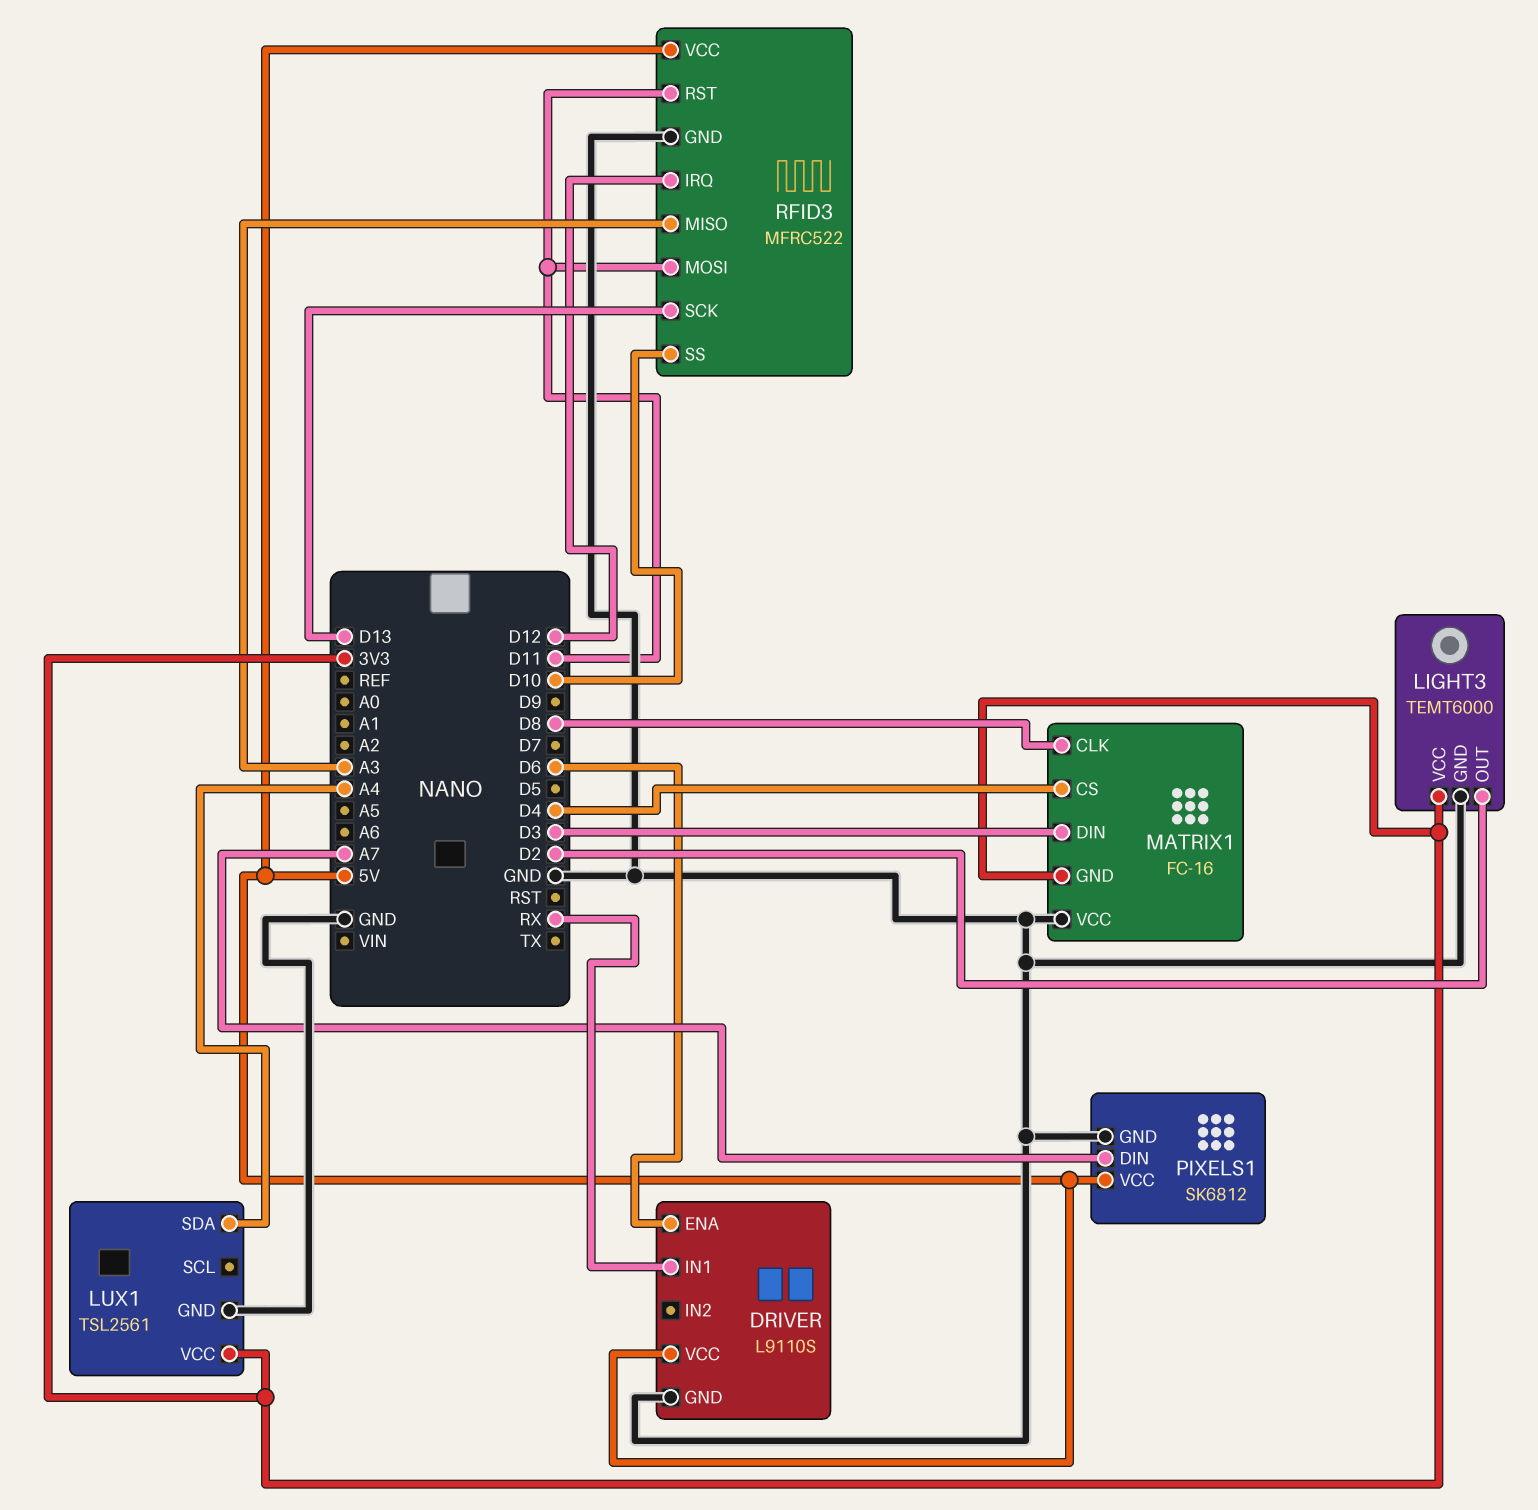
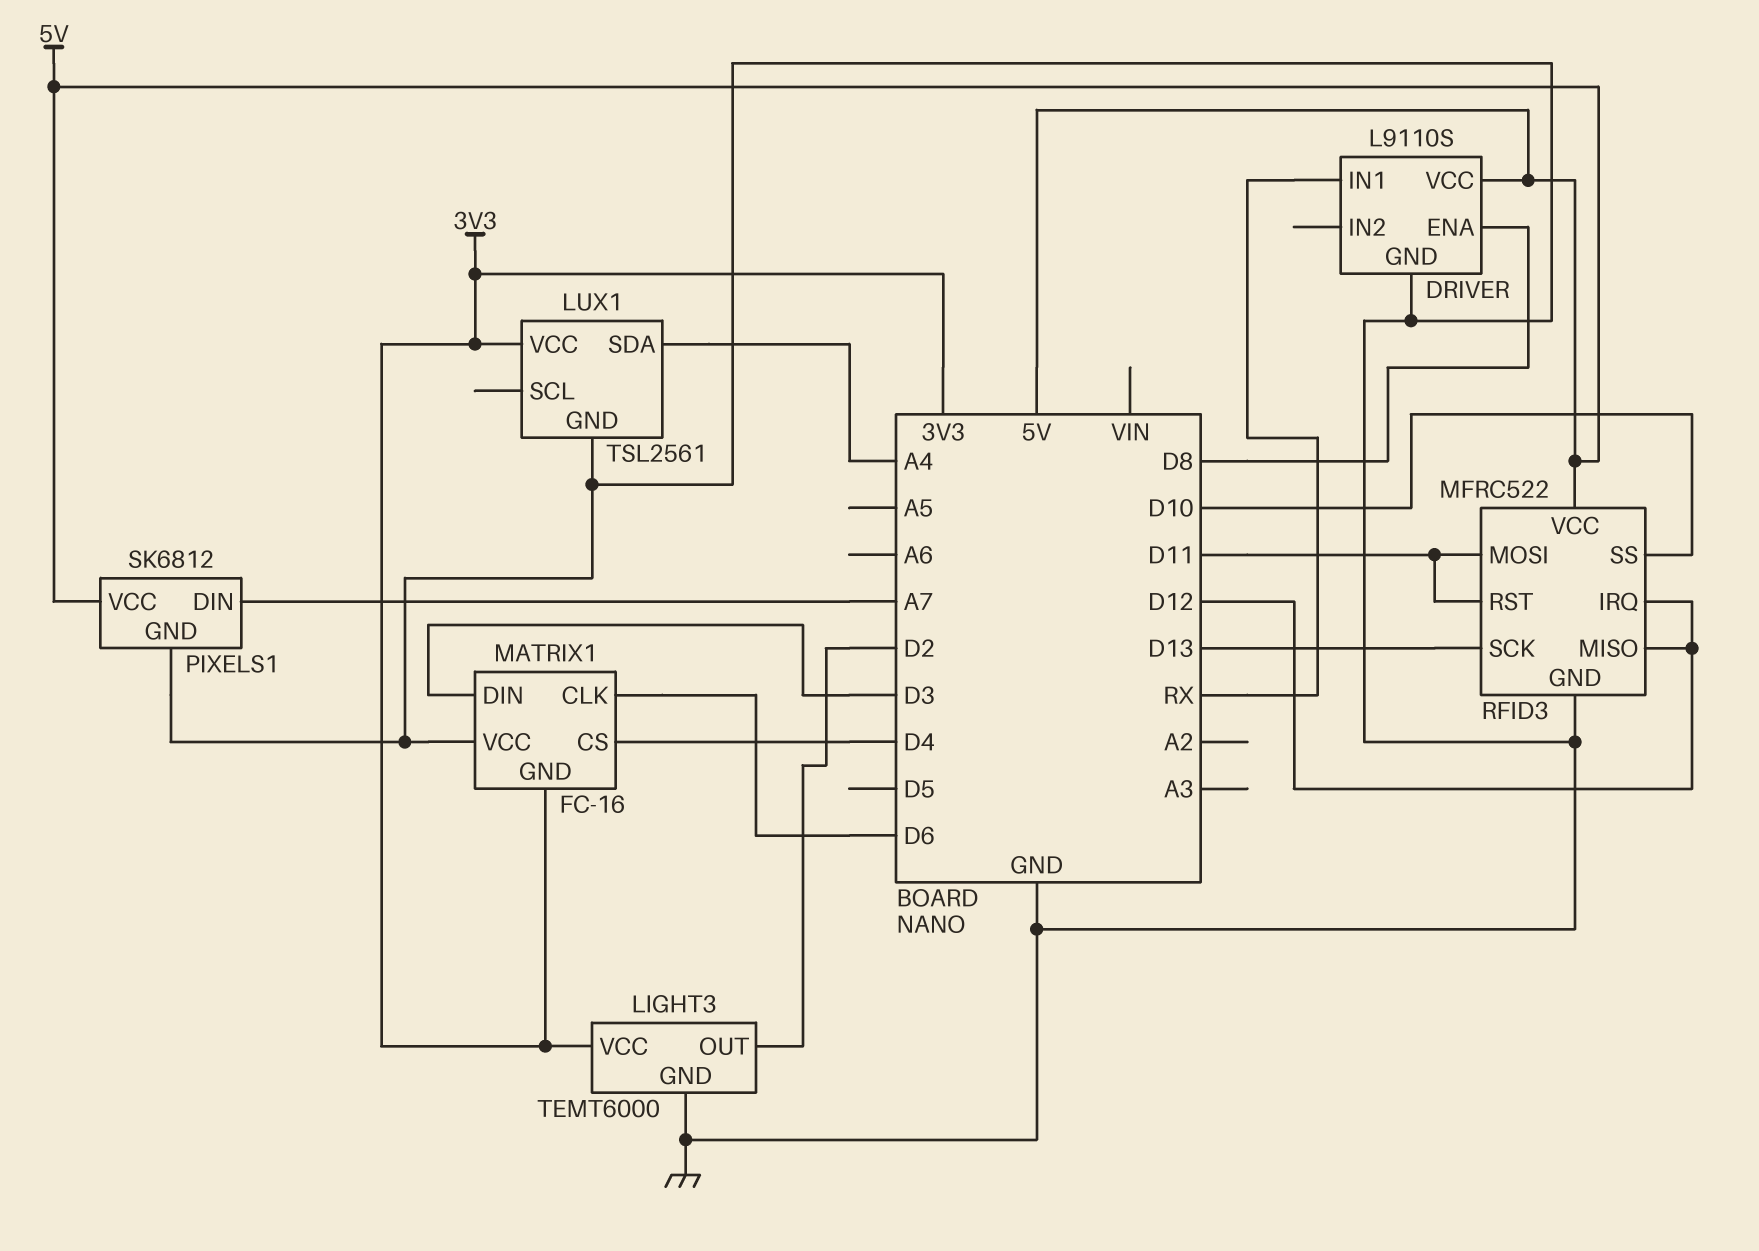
DRIVER pin ENA: D6 -> D8
MATRIX1 pin CLK: D8 -> D6
RFID3 pin MISO: A3 -> D12

